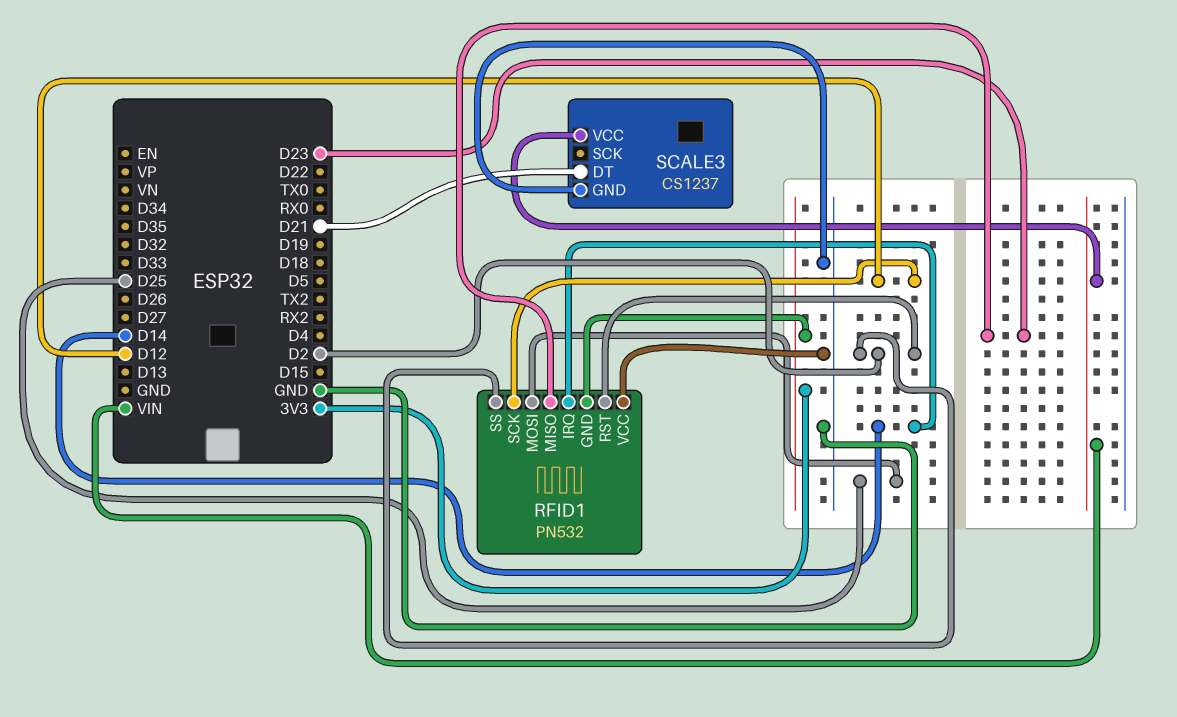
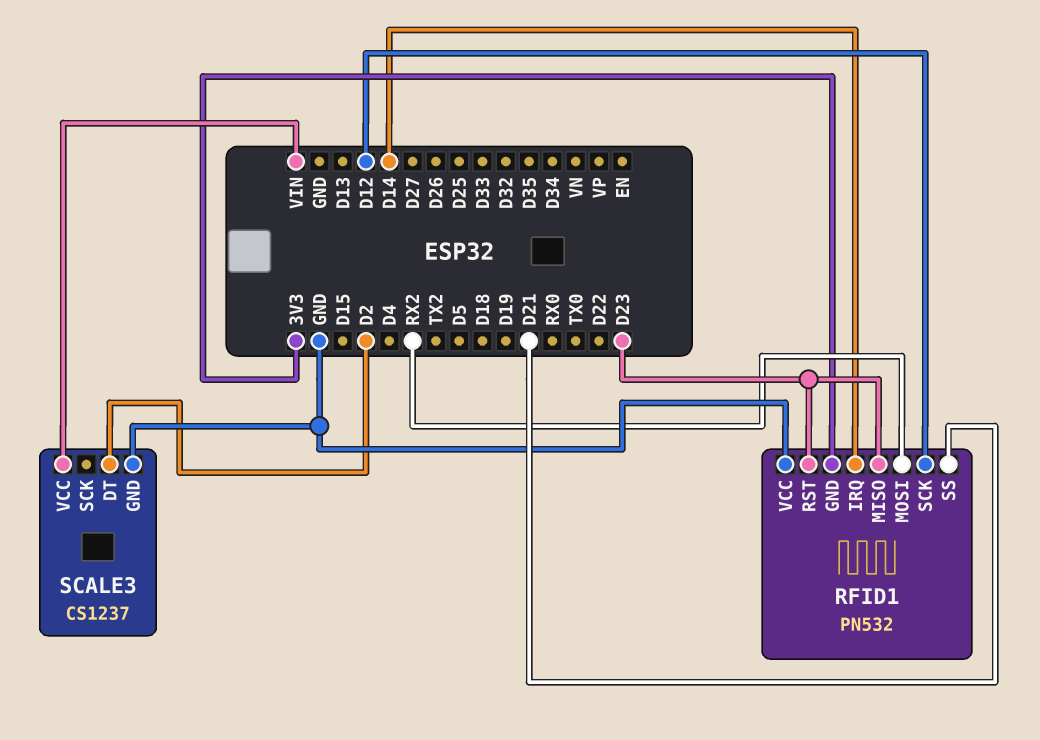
RFID1 pin MOSI: D25 -> RX2
RFID1 pin RST: D2 -> D23
RFID1 pin SS: D2 -> D21
SCALE3 pin DT: D21 -> D2

